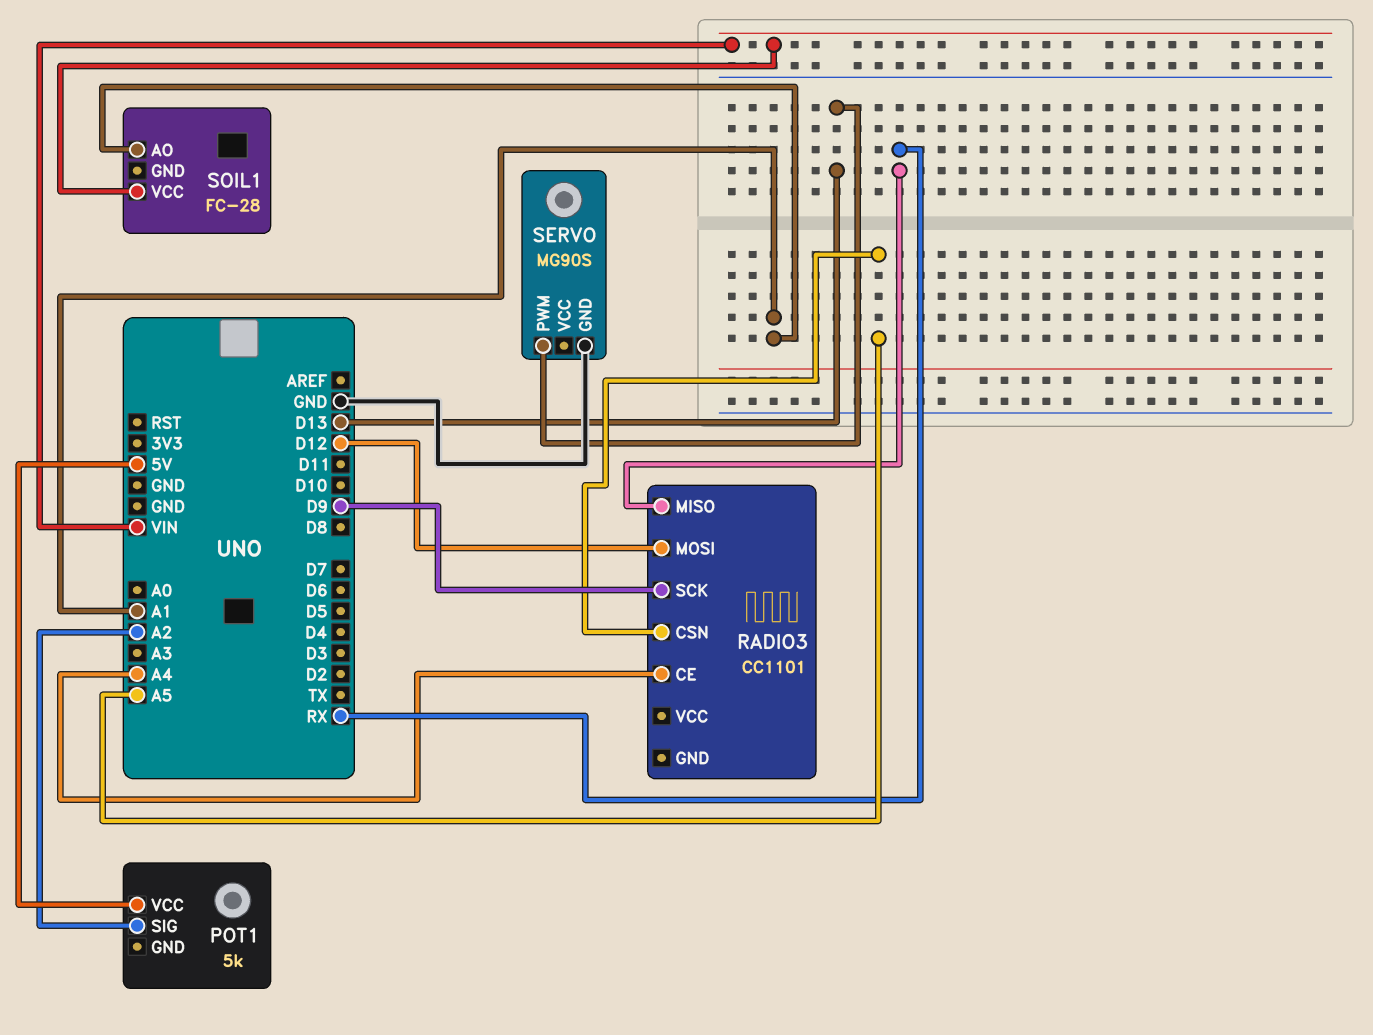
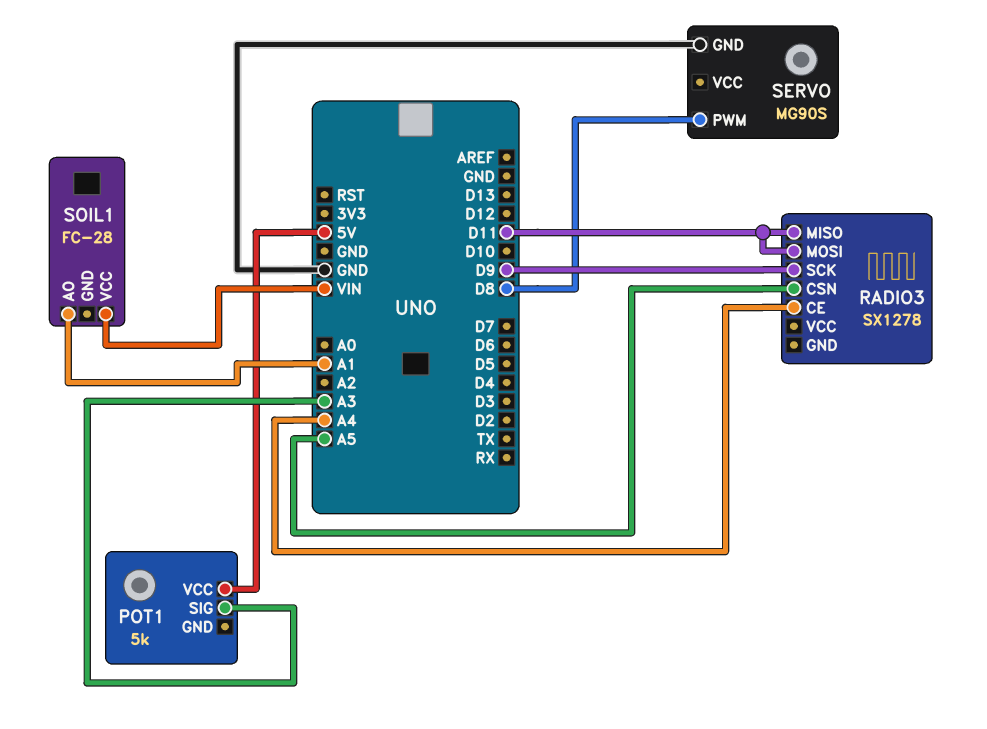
POT1 pin SIG: A2 -> A3
RADIO3: CC1101 -> SX1278
RADIO3 pin MISO: RX -> D11
RADIO3 pin MOSI: D12 -> D11
SERVO pin PWM: D13 -> D8

